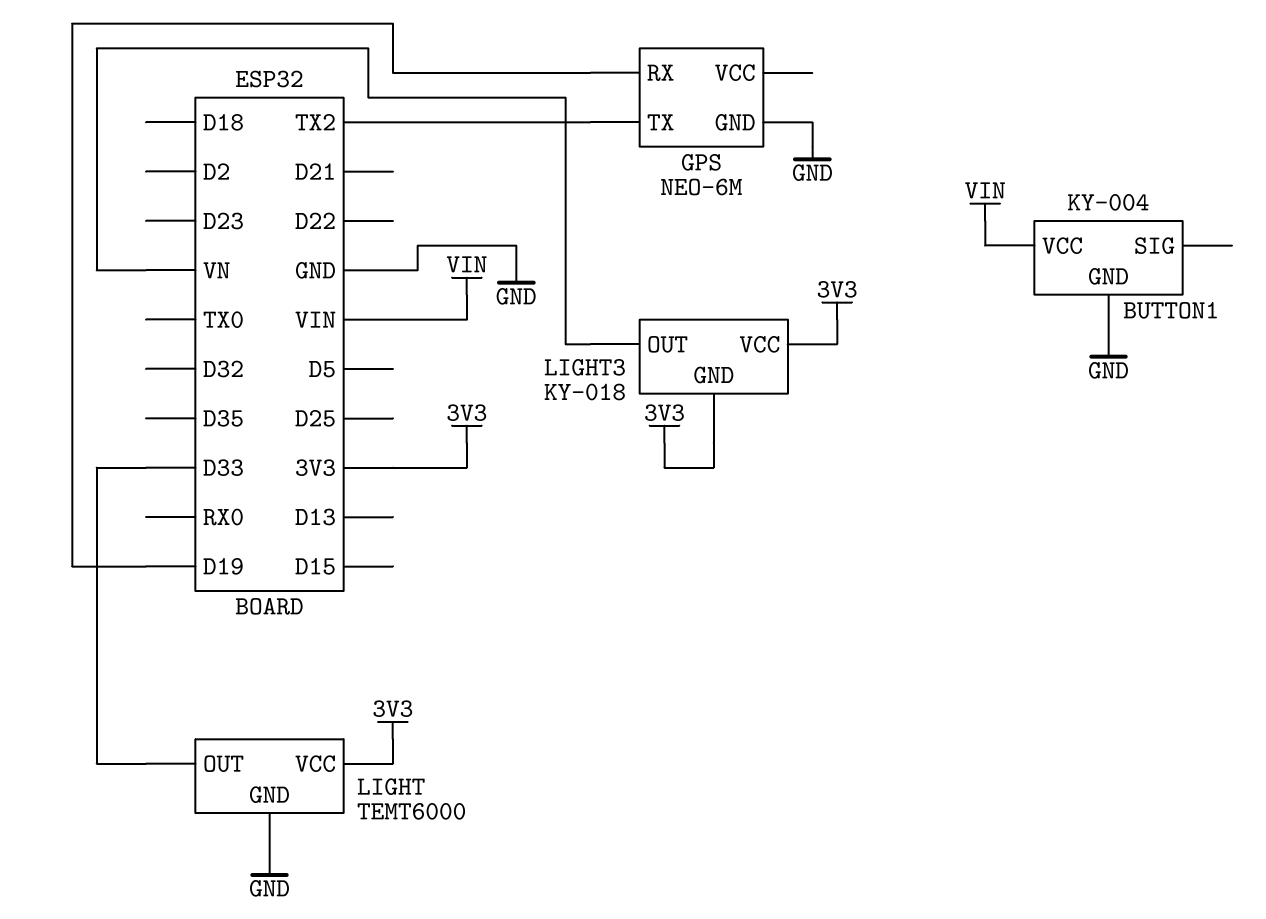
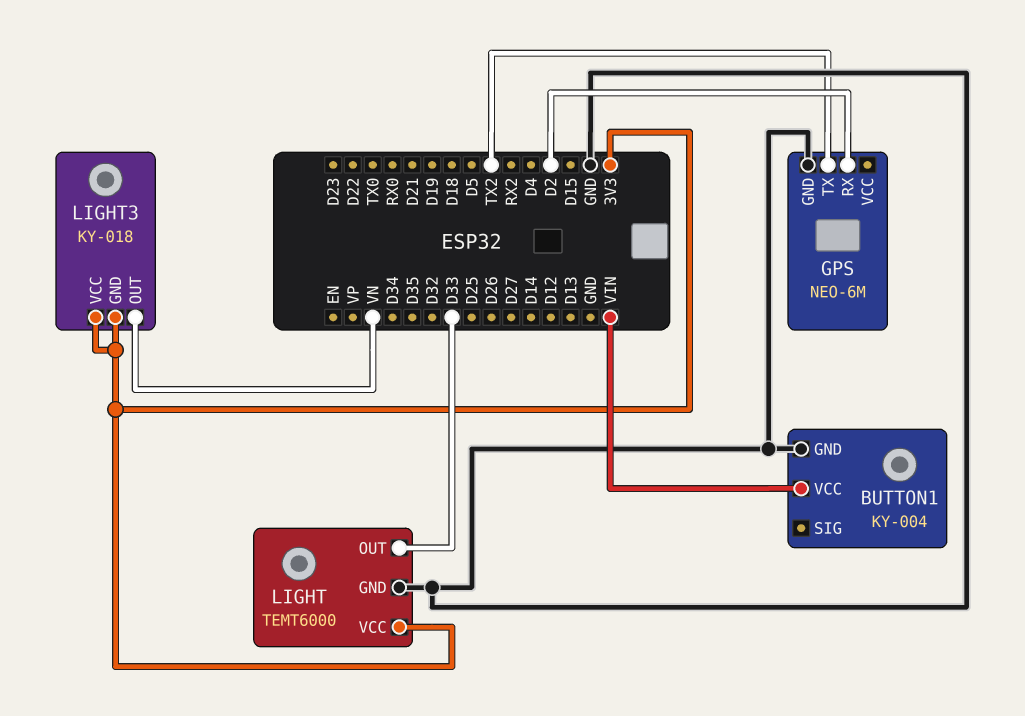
GPS pin RX: D19 -> D2

